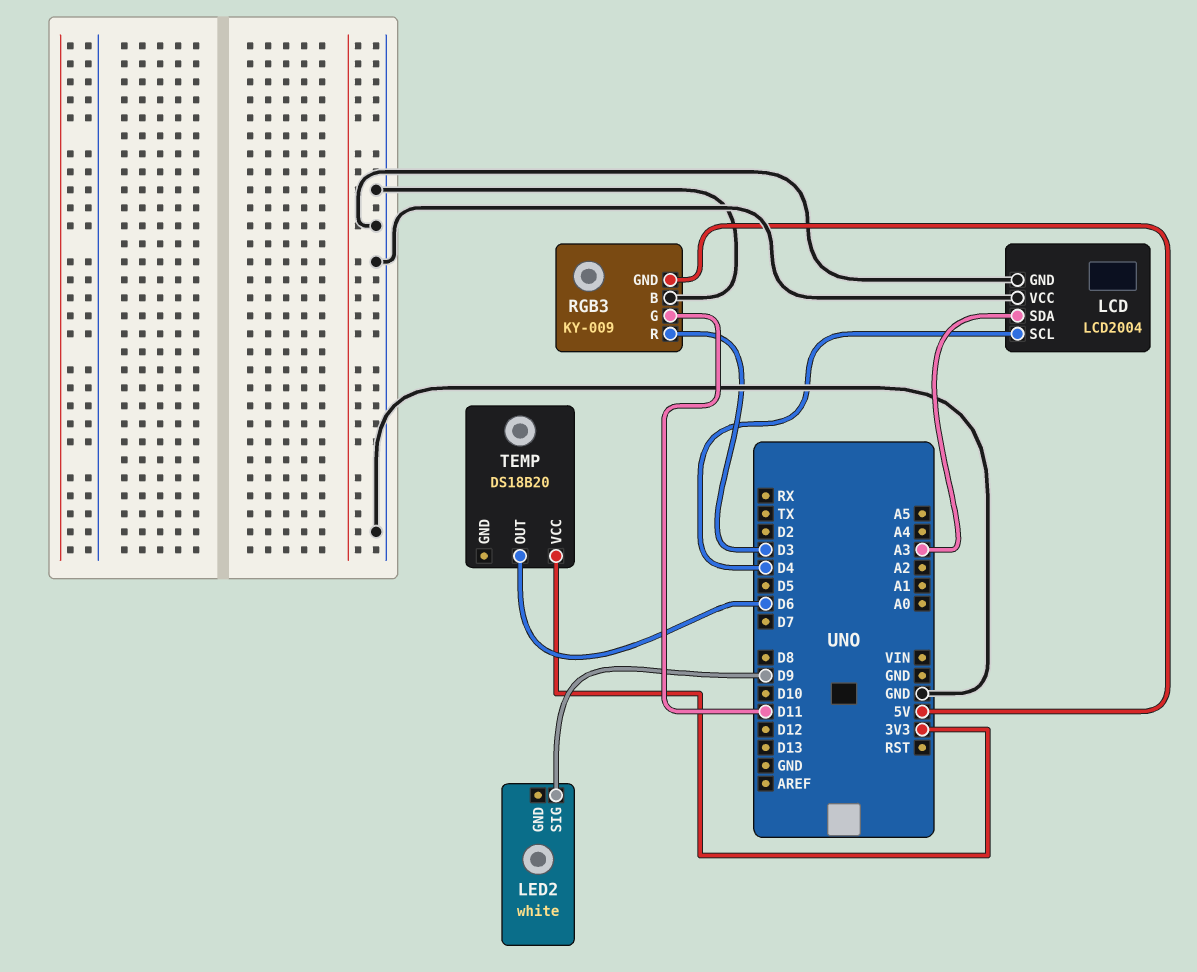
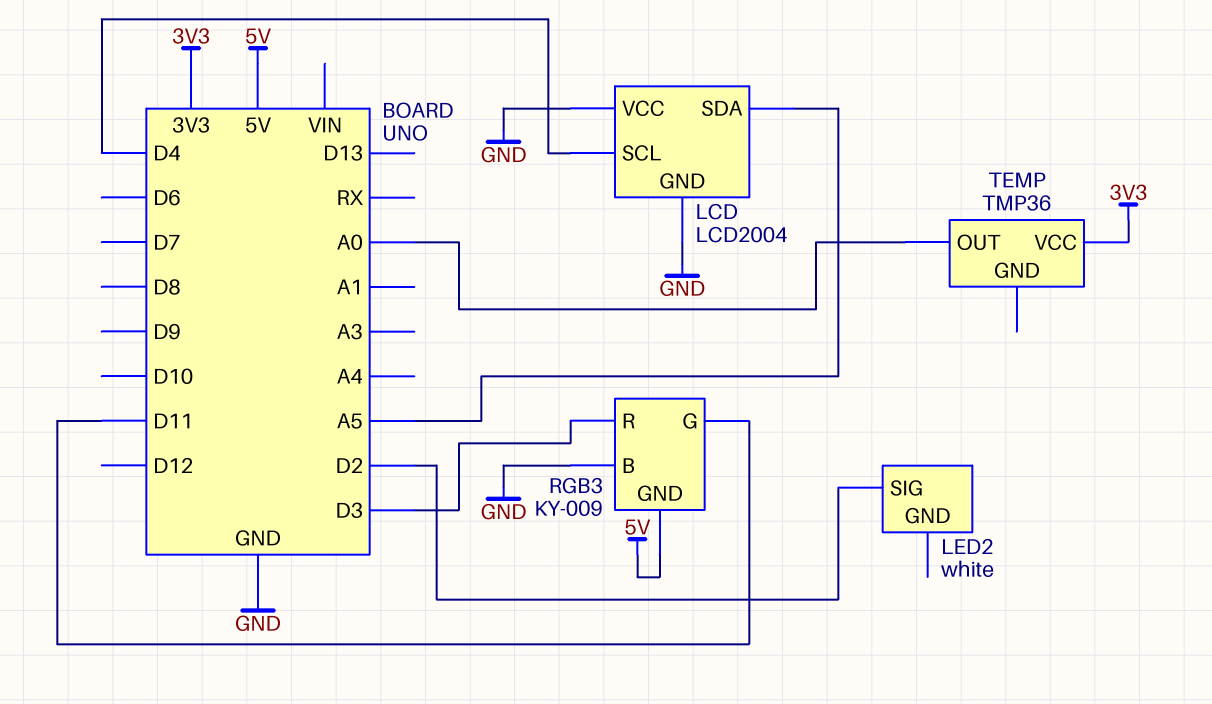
LCD pin SDA: A3 -> A5
LED2 pin SIG: D9 -> D2
TEMP: DS18B20 -> TMP36
TEMP pin OUT: D6 -> A0

